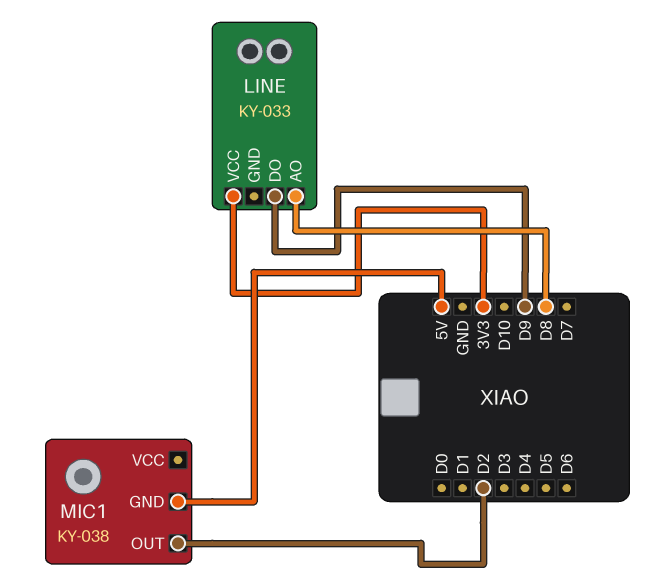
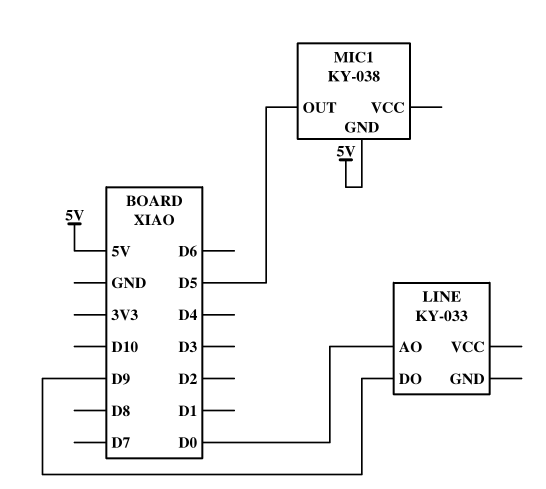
LINE pin AO: D8 -> D0
LINE pin VCC: 3V3 -> none
MIC1 pin OUT: D2 -> D5

